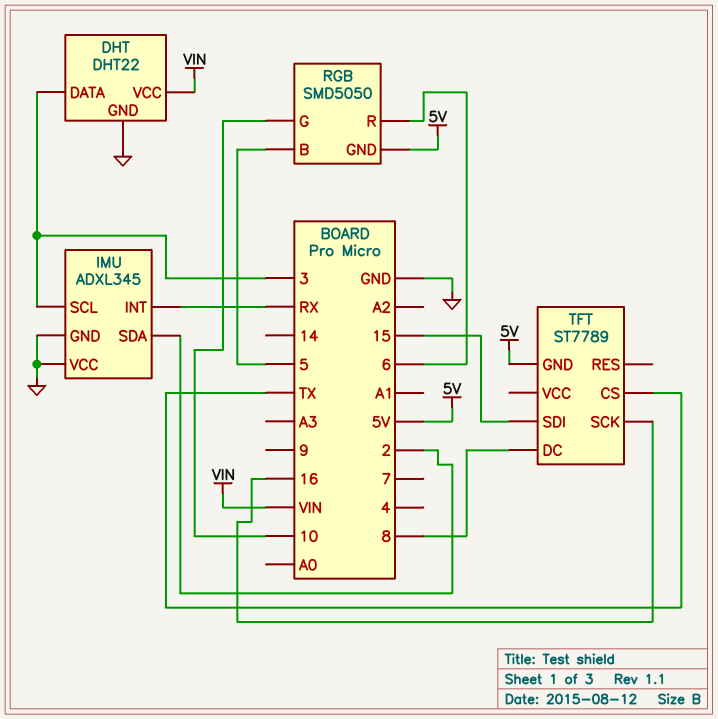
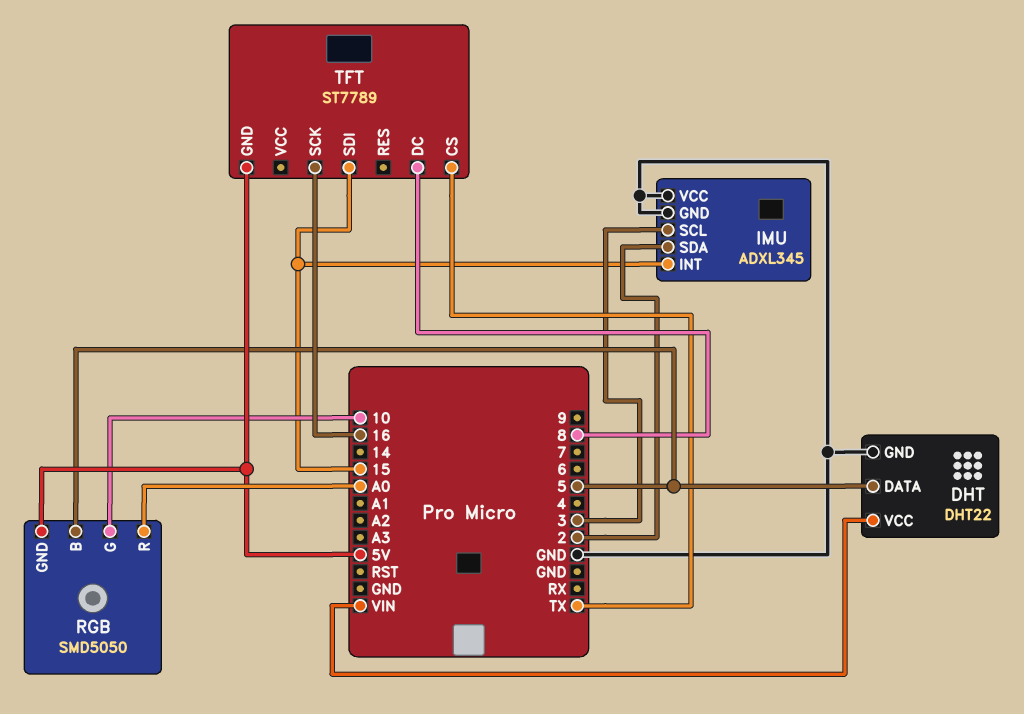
DHT pin DATA: 3 -> 5
IMU pin INT: RX -> 15
RGB pin R: 6 -> A0

